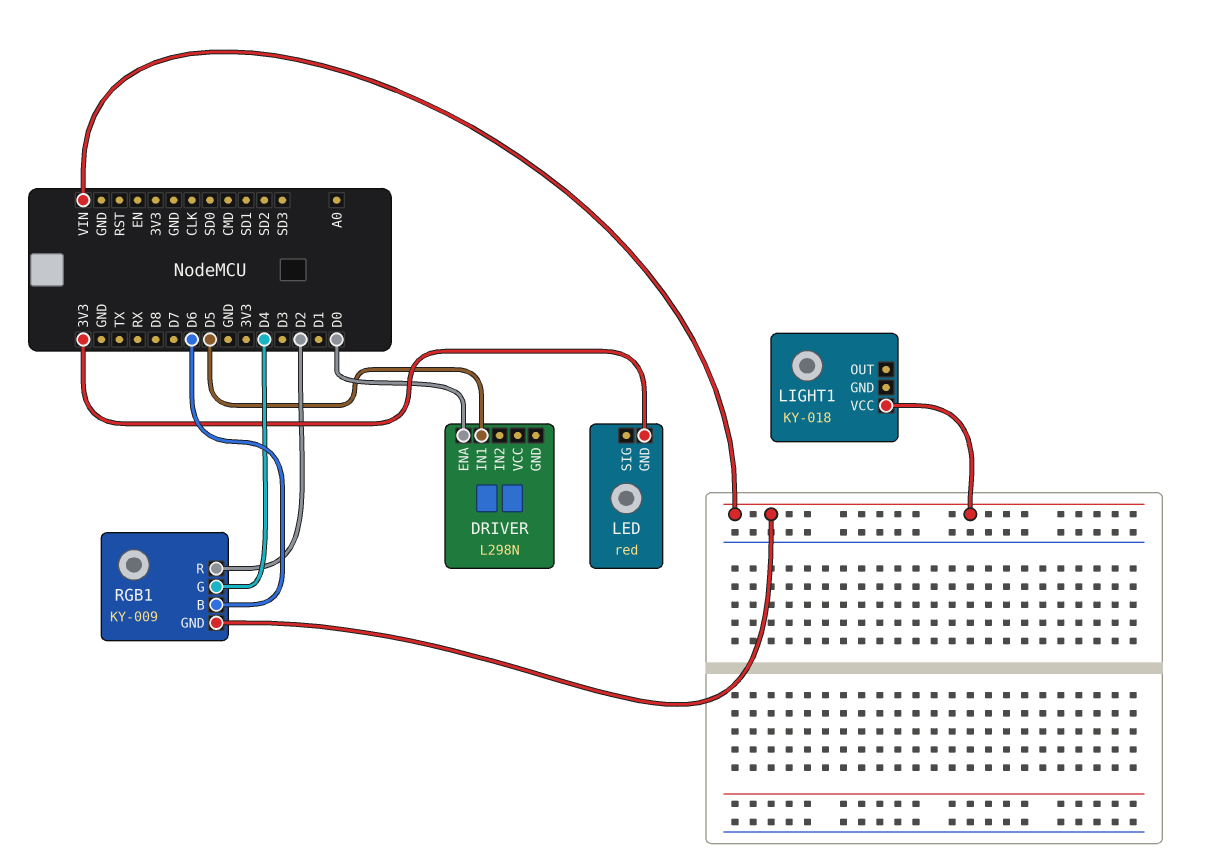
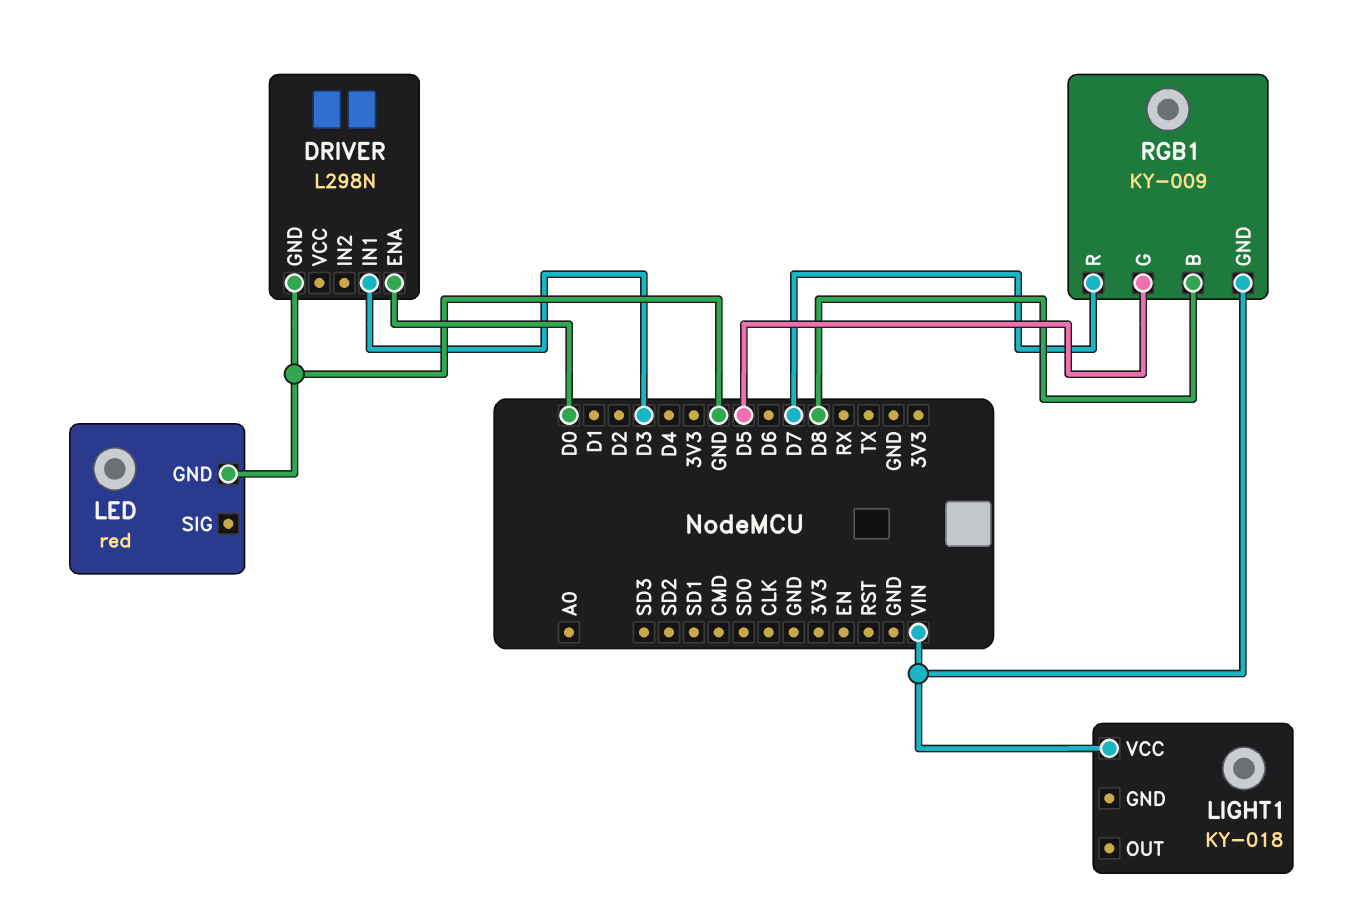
DRIVER pin GND: none -> GND
DRIVER pin IN1: D5 -> D3
LED pin GND: 3V3 -> GND
RGB1 pin B: D6 -> D8
RGB1 pin G: D4 -> D5
RGB1 pin R: D2 -> D7

